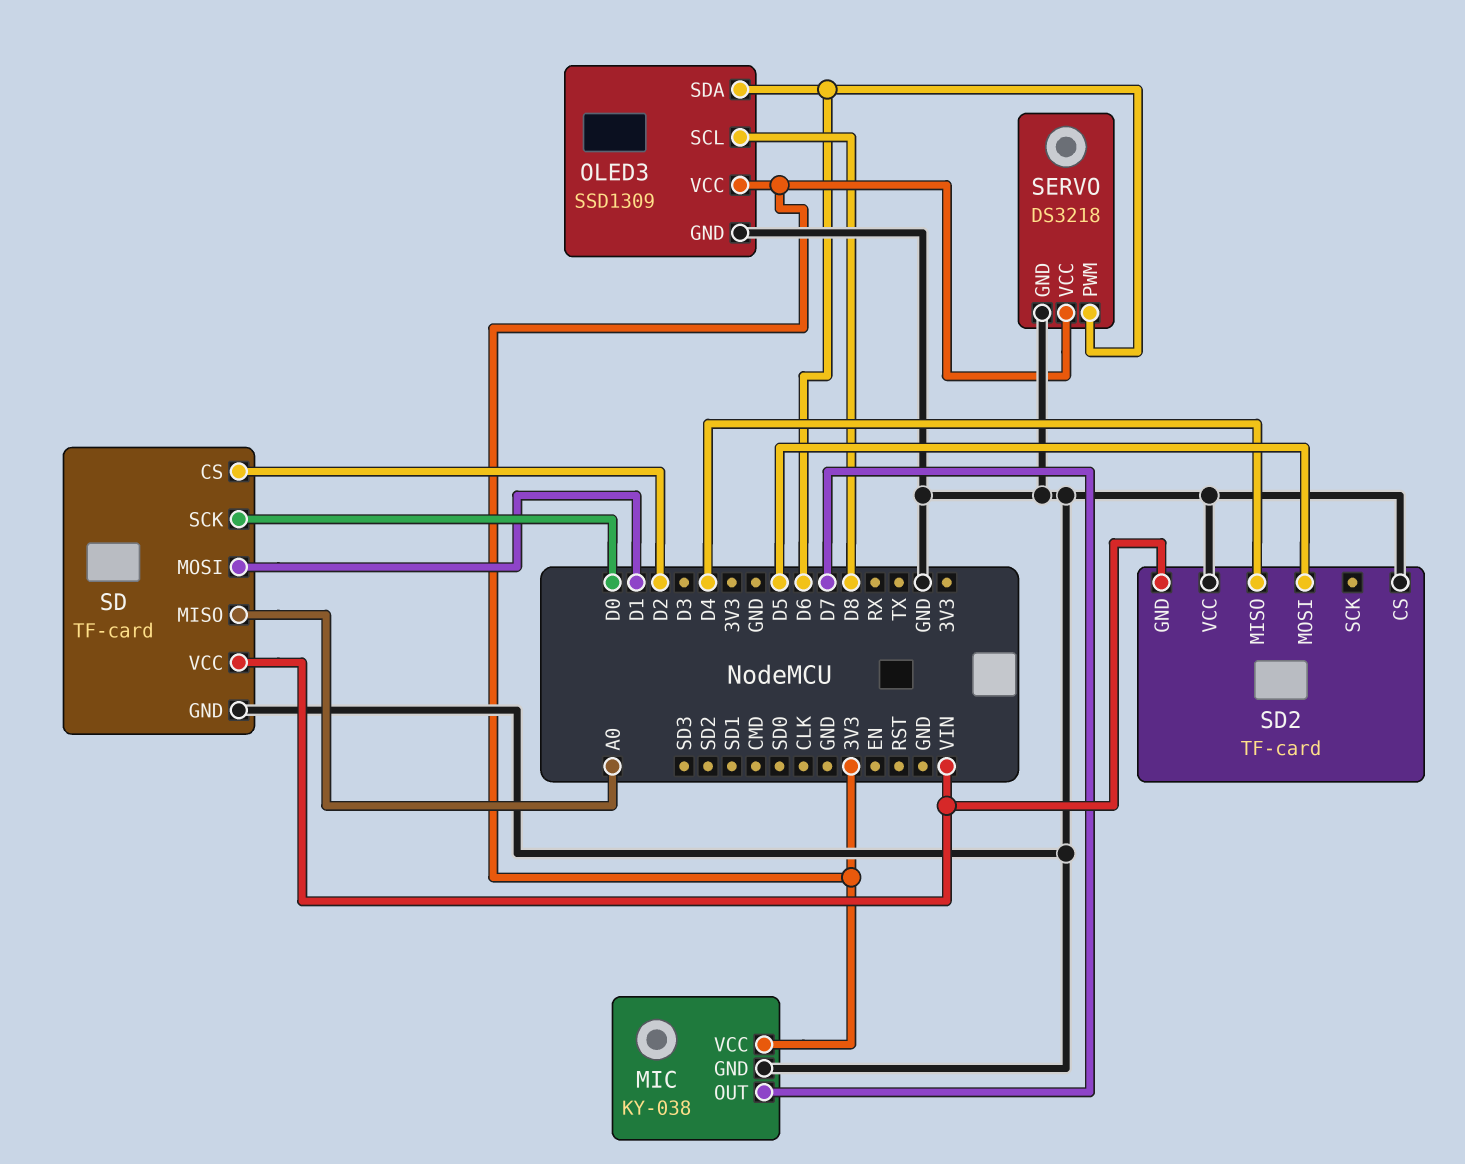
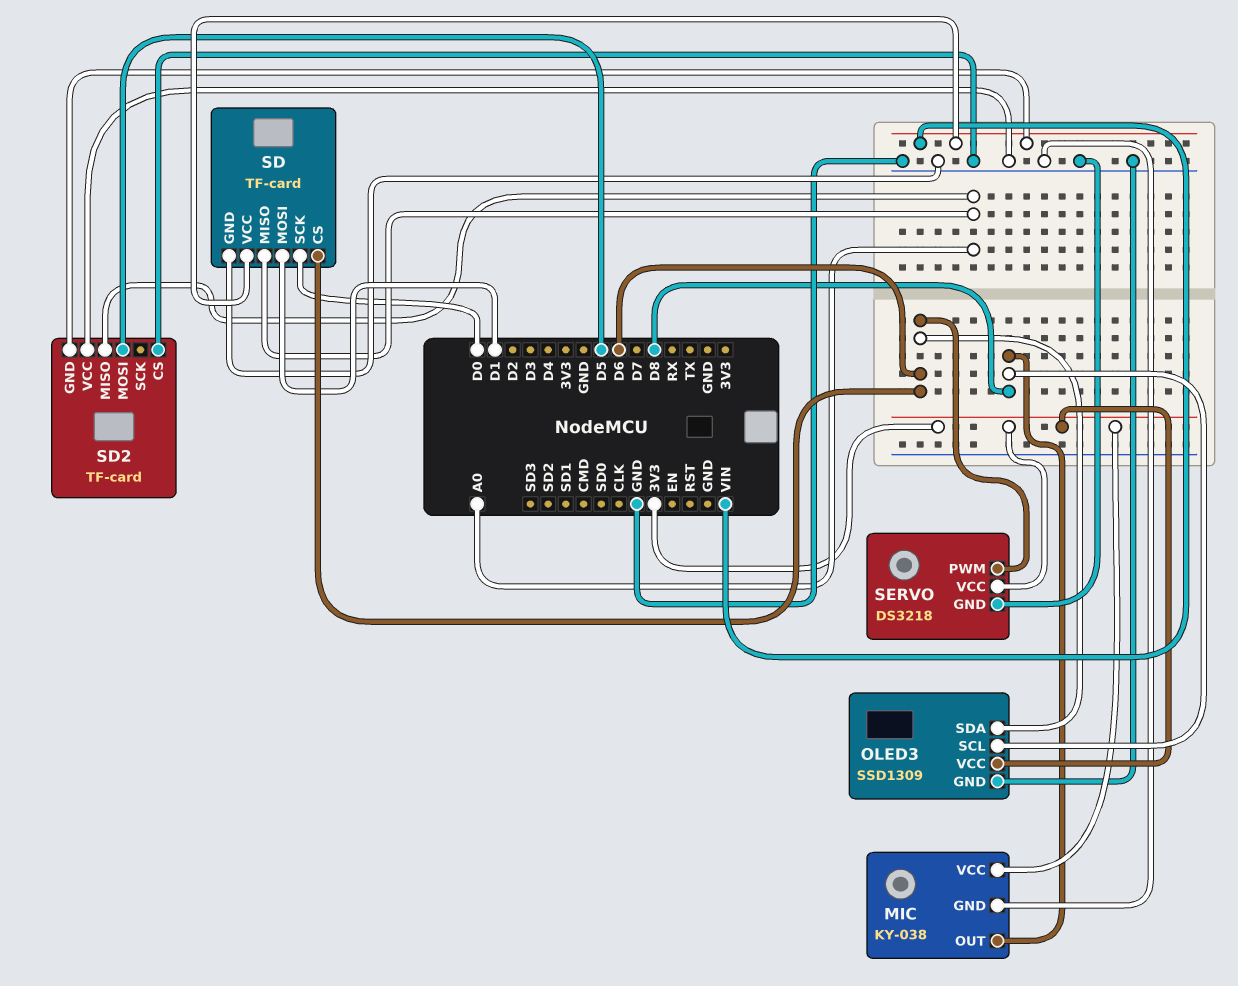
MIC pin OUT: D7 -> D8
SD pin CS: D2 -> D6
SD2 pin MISO: D4 -> A0

